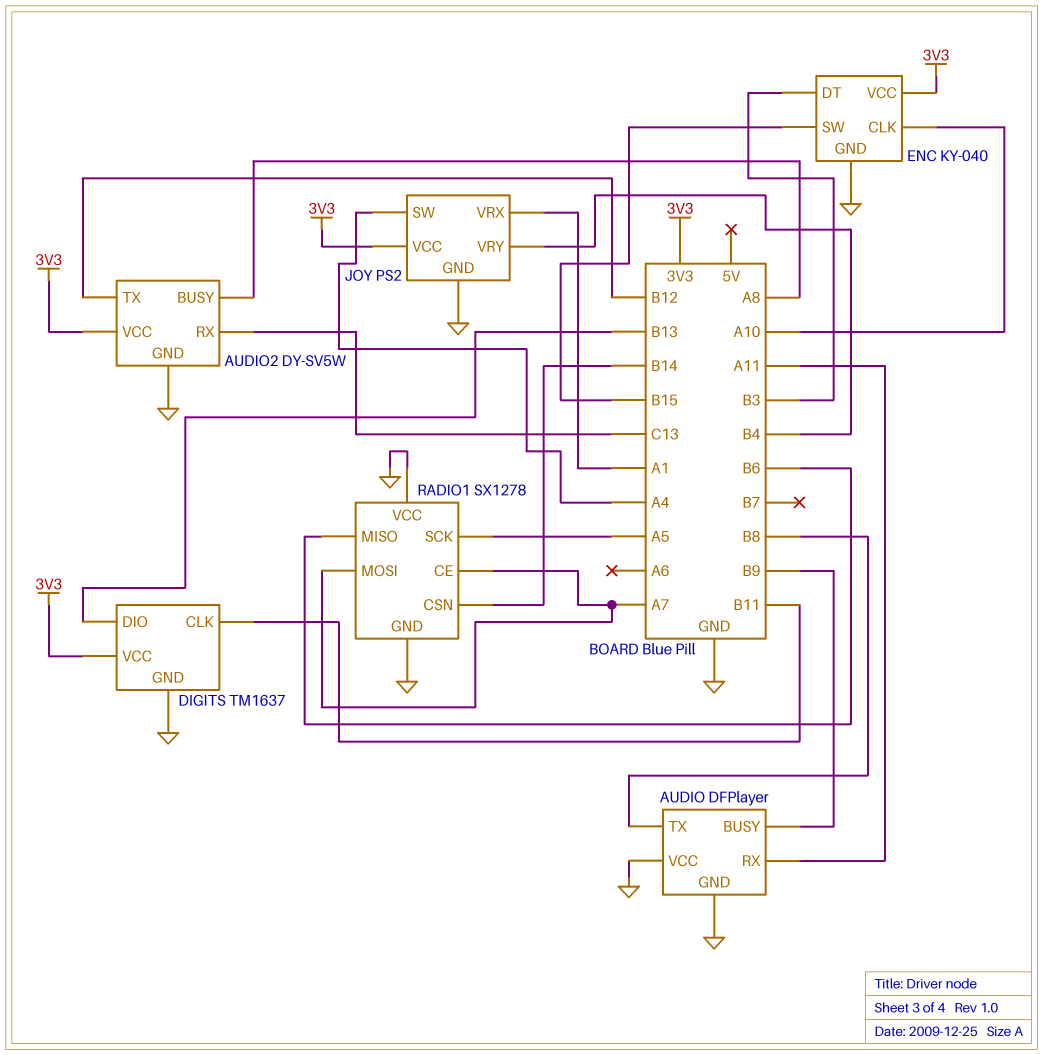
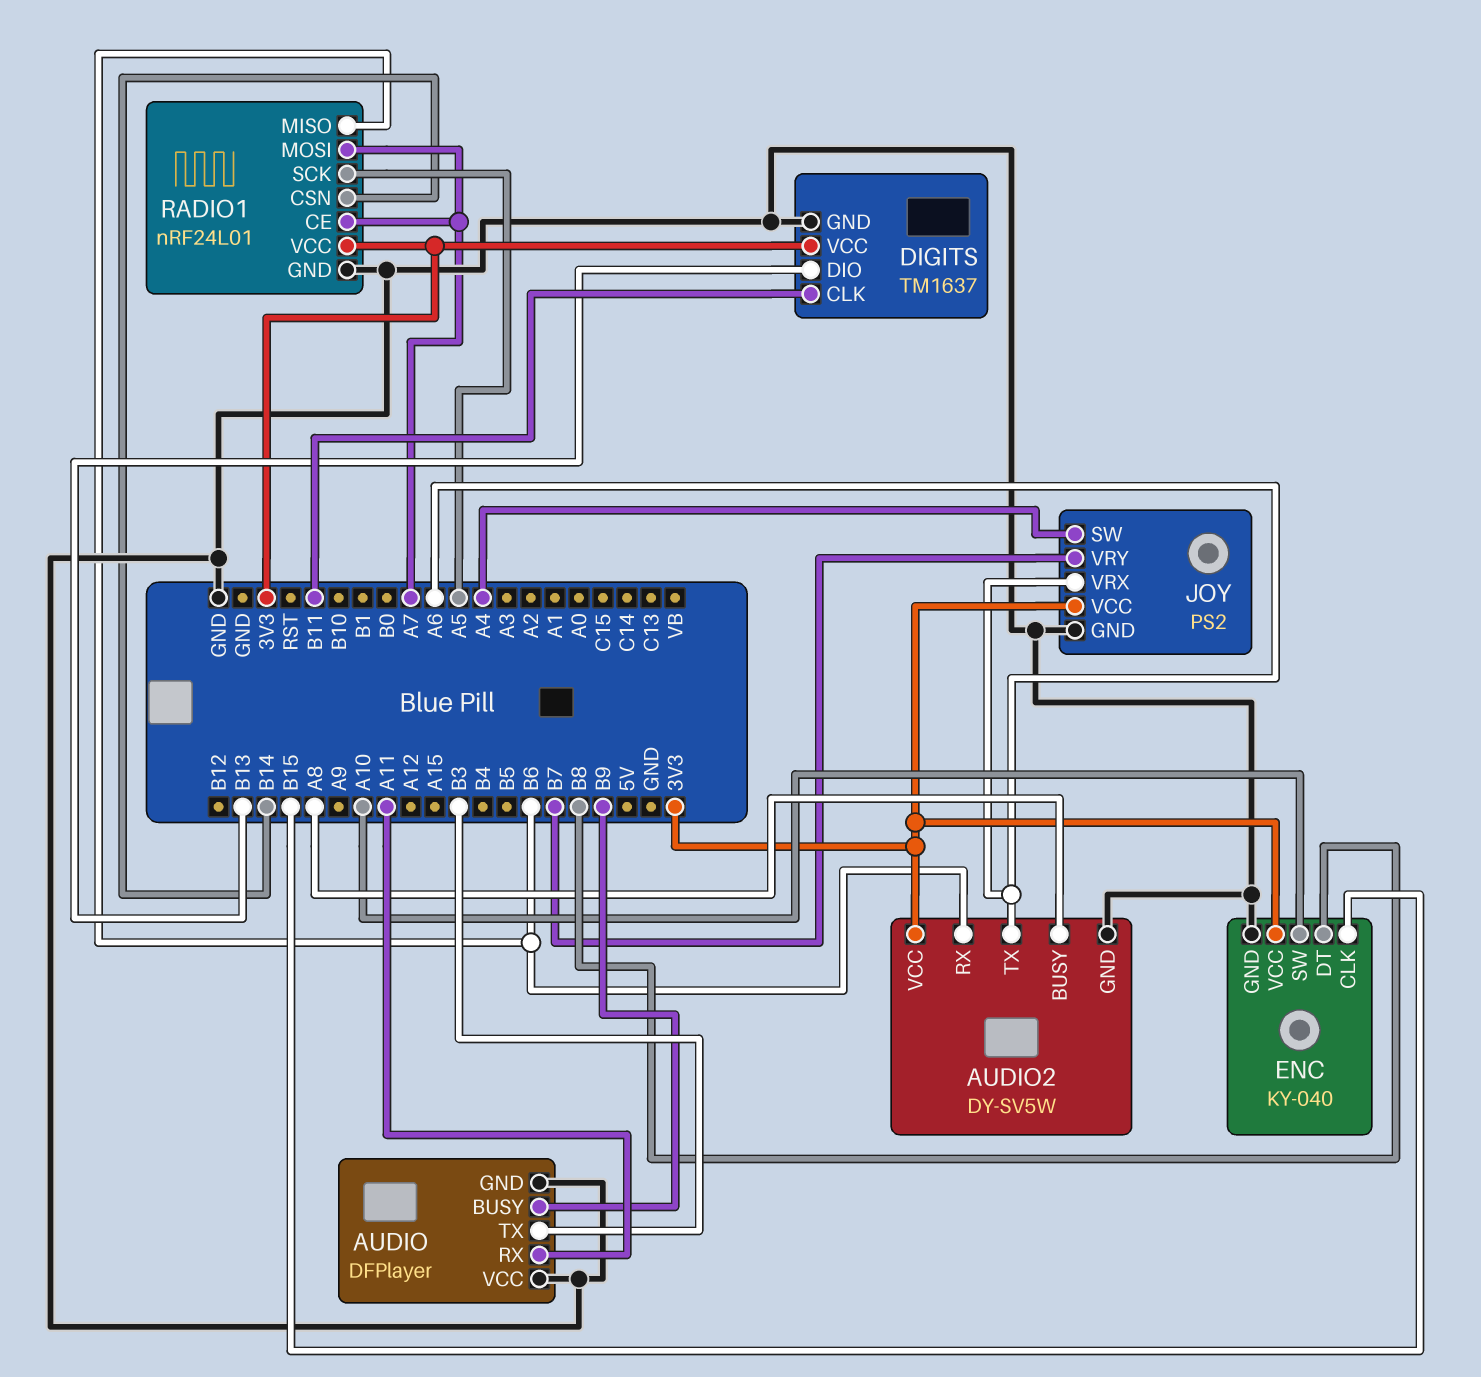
AUDIO pin TX: B8 -> B3
AUDIO2 pin RX: C13 -> B6
AUDIO2 pin TX: B12 -> A6
ENC pin CLK: A10 -> B15
ENC pin DT: B3 -> B8
ENC pin SW: B15 -> A10
JOY pin VRX: A1 -> A6
JOY pin VRY: B4 -> B7
RADIO1: SX1278 -> nRF24L01
RADIO1 pin VCC: GND -> 3V3

